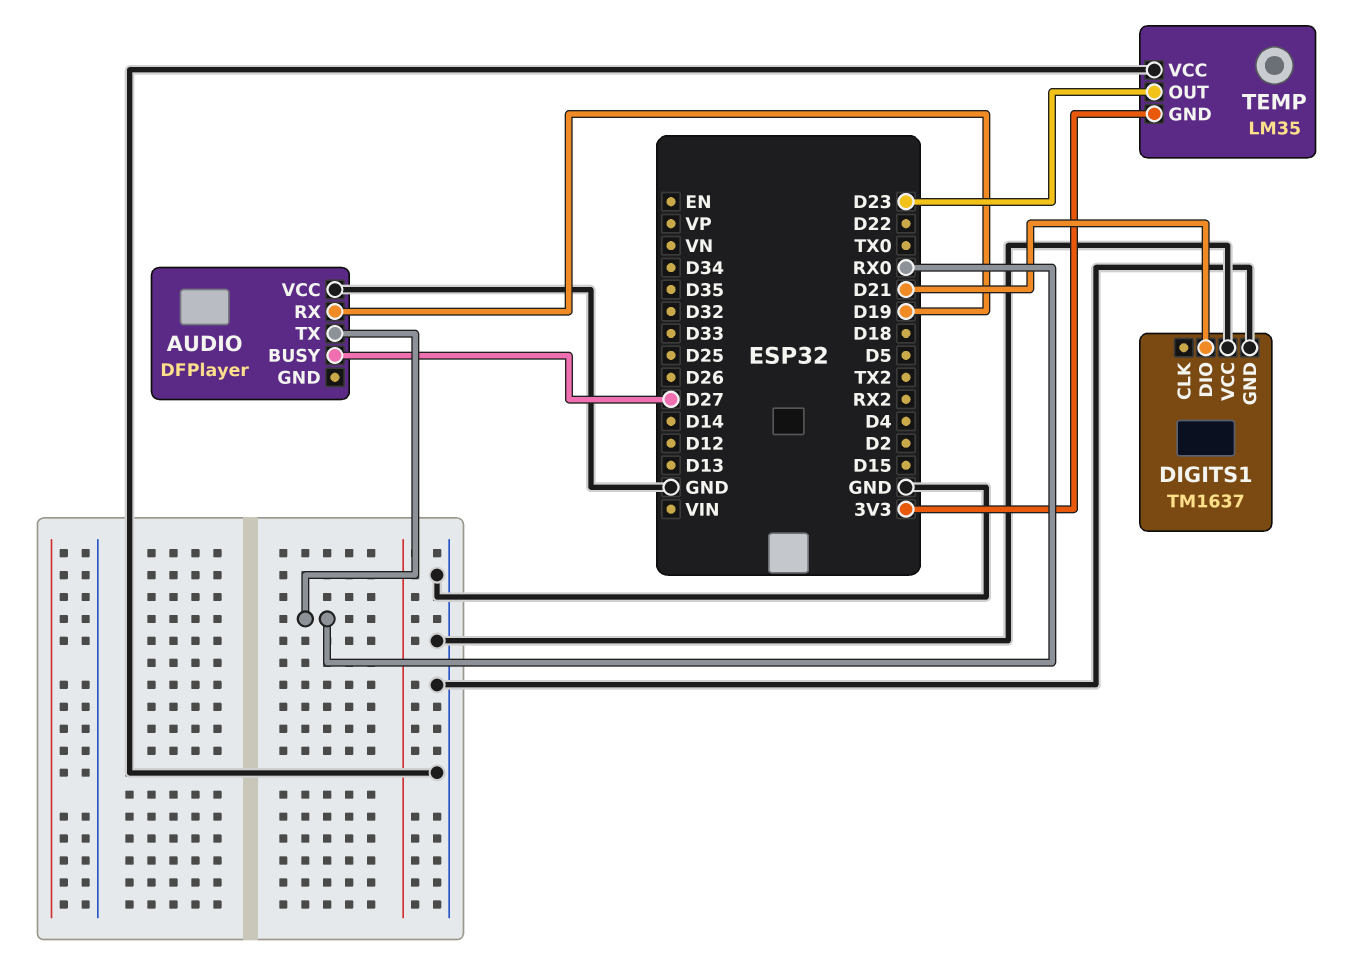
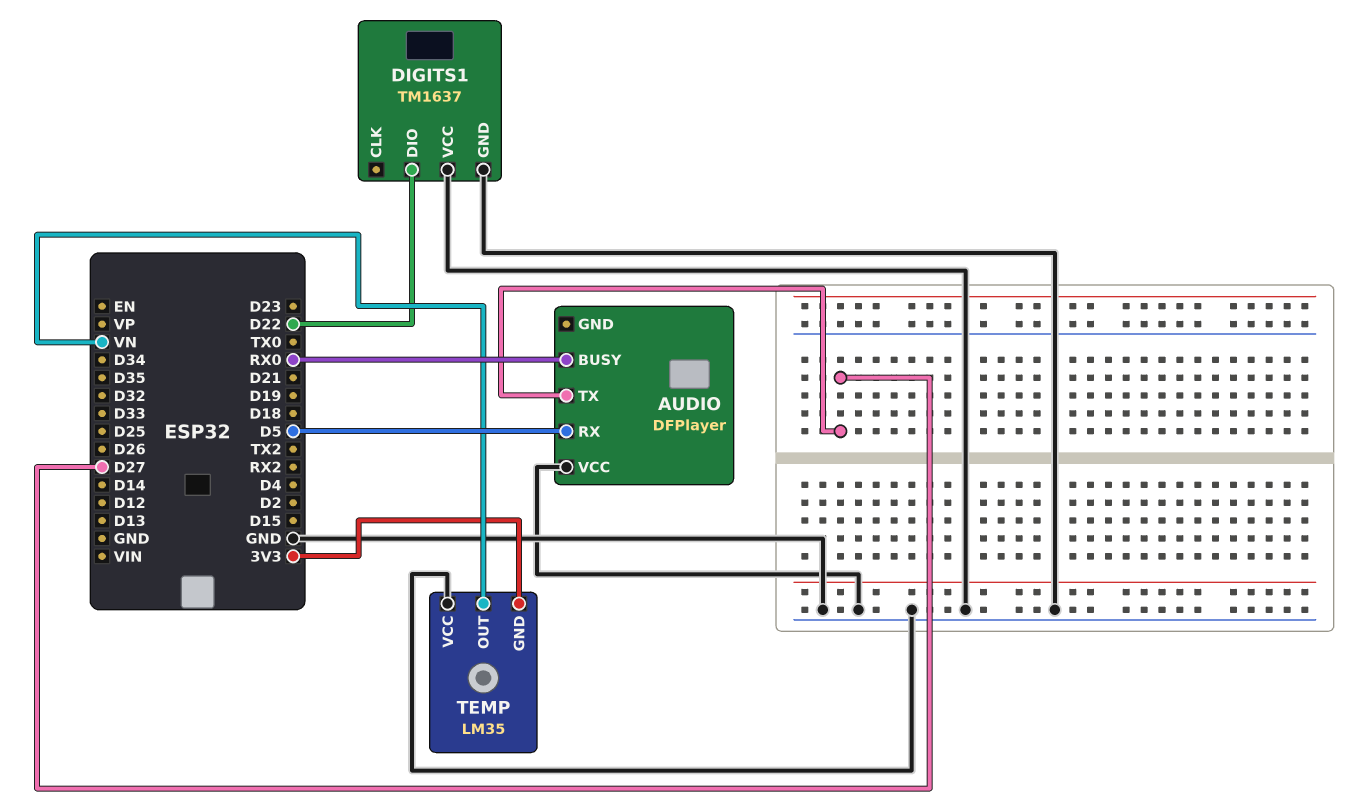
AUDIO pin BUSY: D27 -> RX0
AUDIO pin RX: D19 -> D5
AUDIO pin TX: RX0 -> D27
DIGITS1 pin DIO: D21 -> D22
TEMP pin OUT: D23 -> VN

